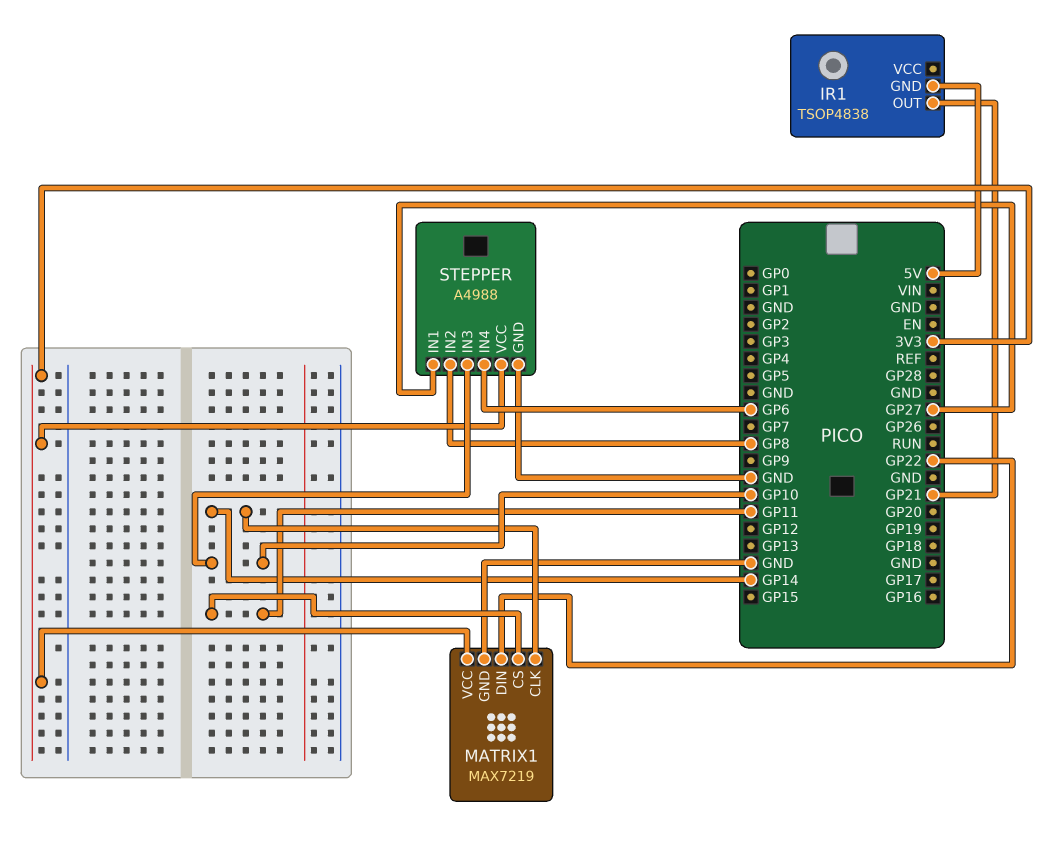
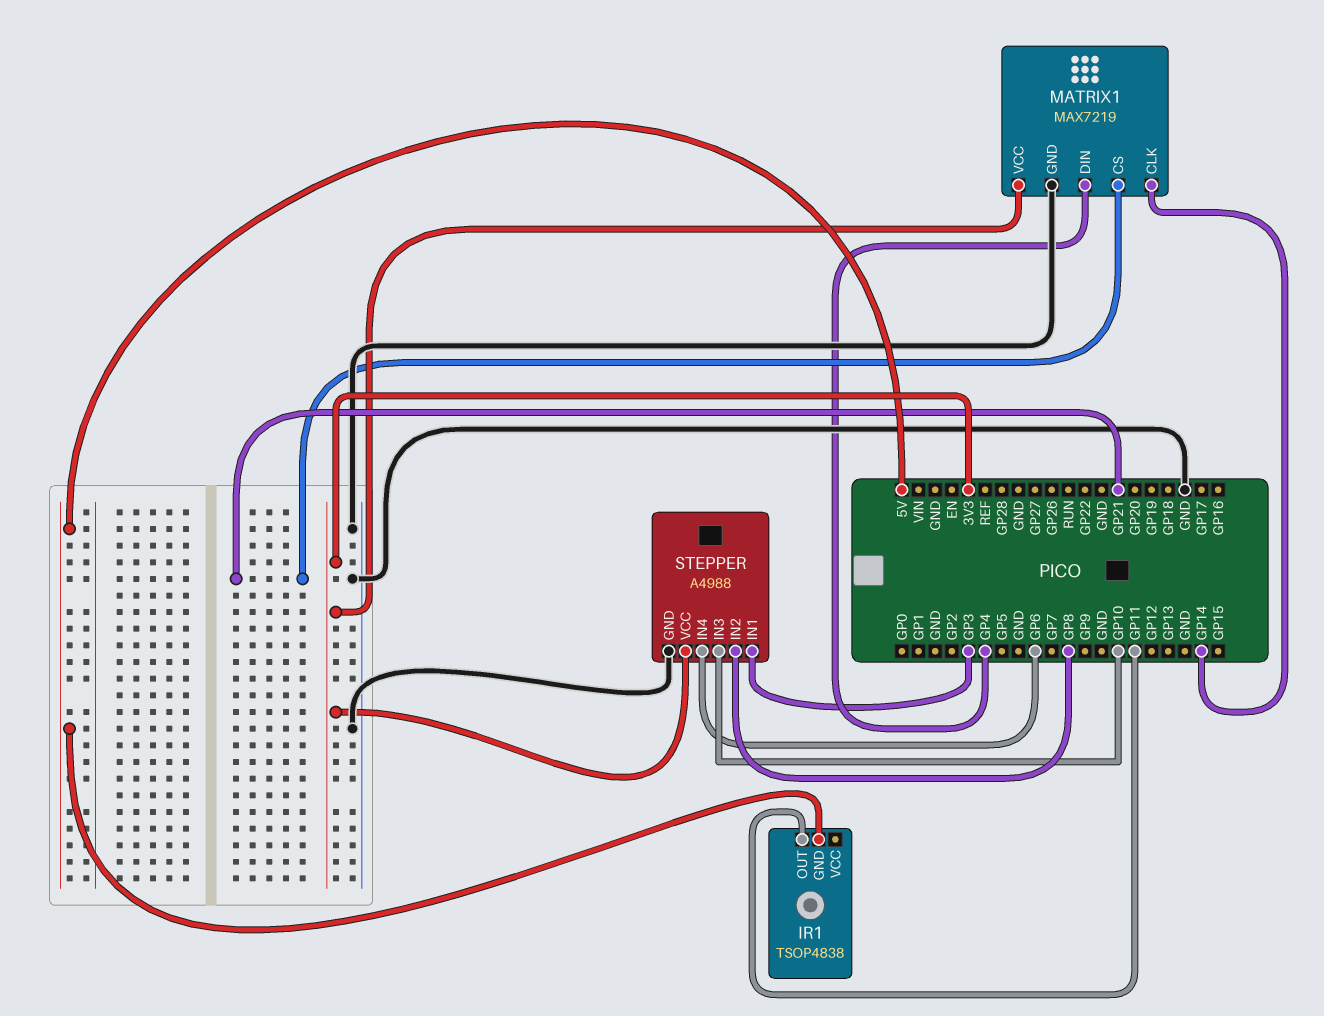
IR1 pin OUT: GP21 -> GP11
MATRIX1 pin CS: GP11 -> GP21
MATRIX1 pin DIN: GP22 -> GP4
STEPPER pin IN1: GP27 -> GP3

